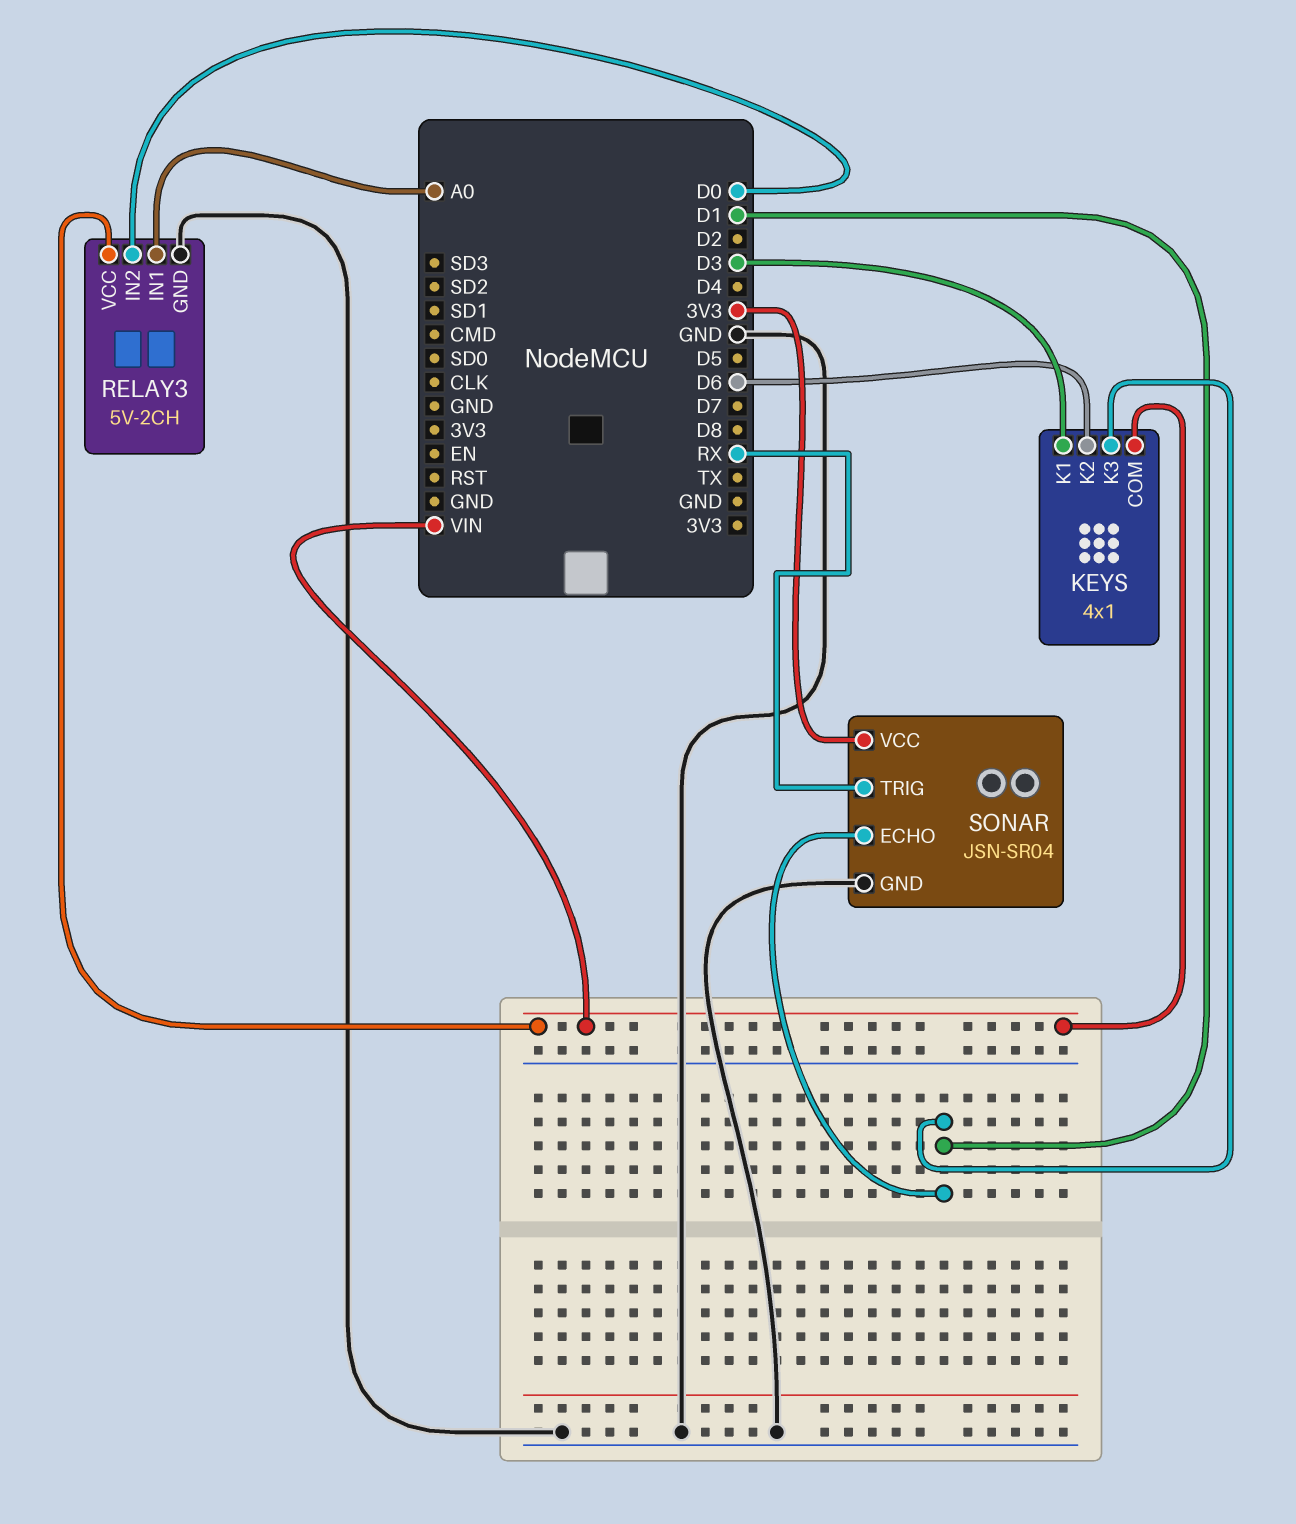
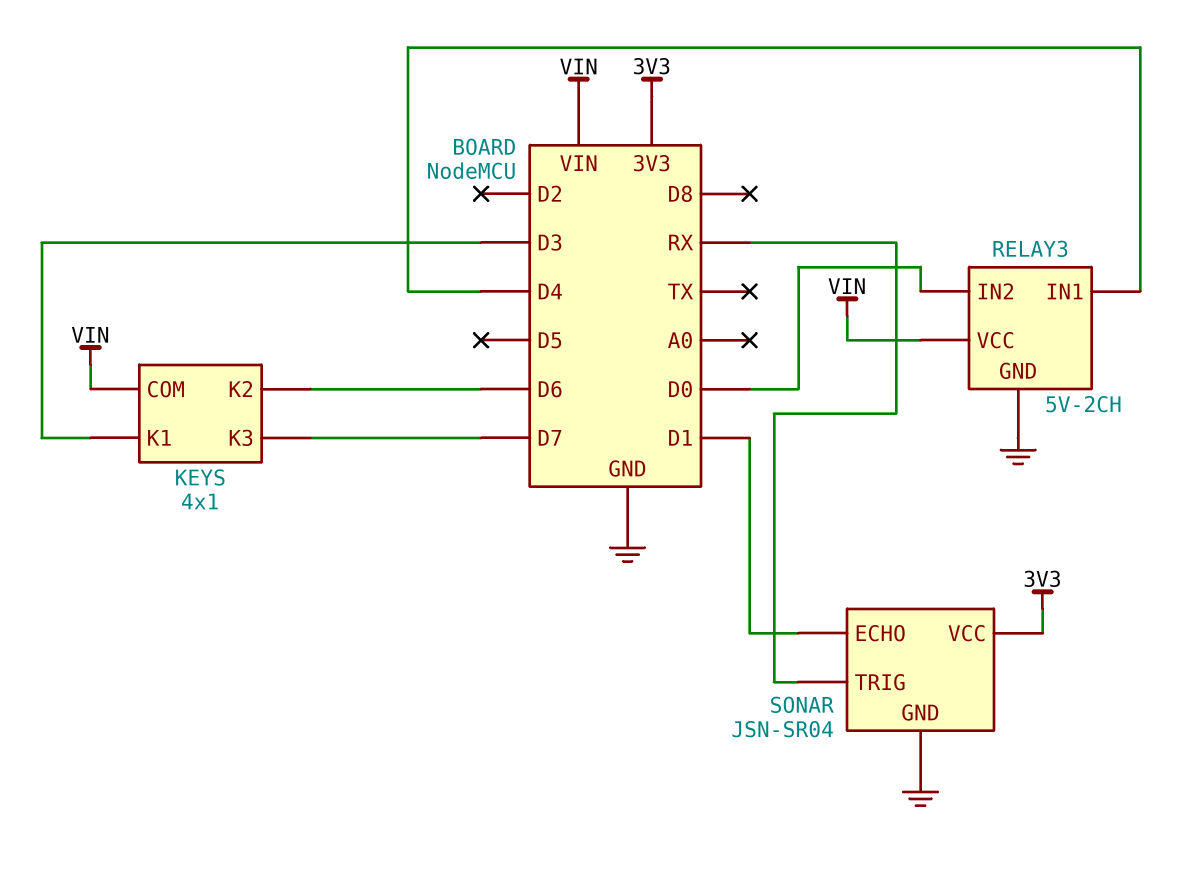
KEYS pin K3: D1 -> D7
RELAY3 pin IN1: A0 -> D4

